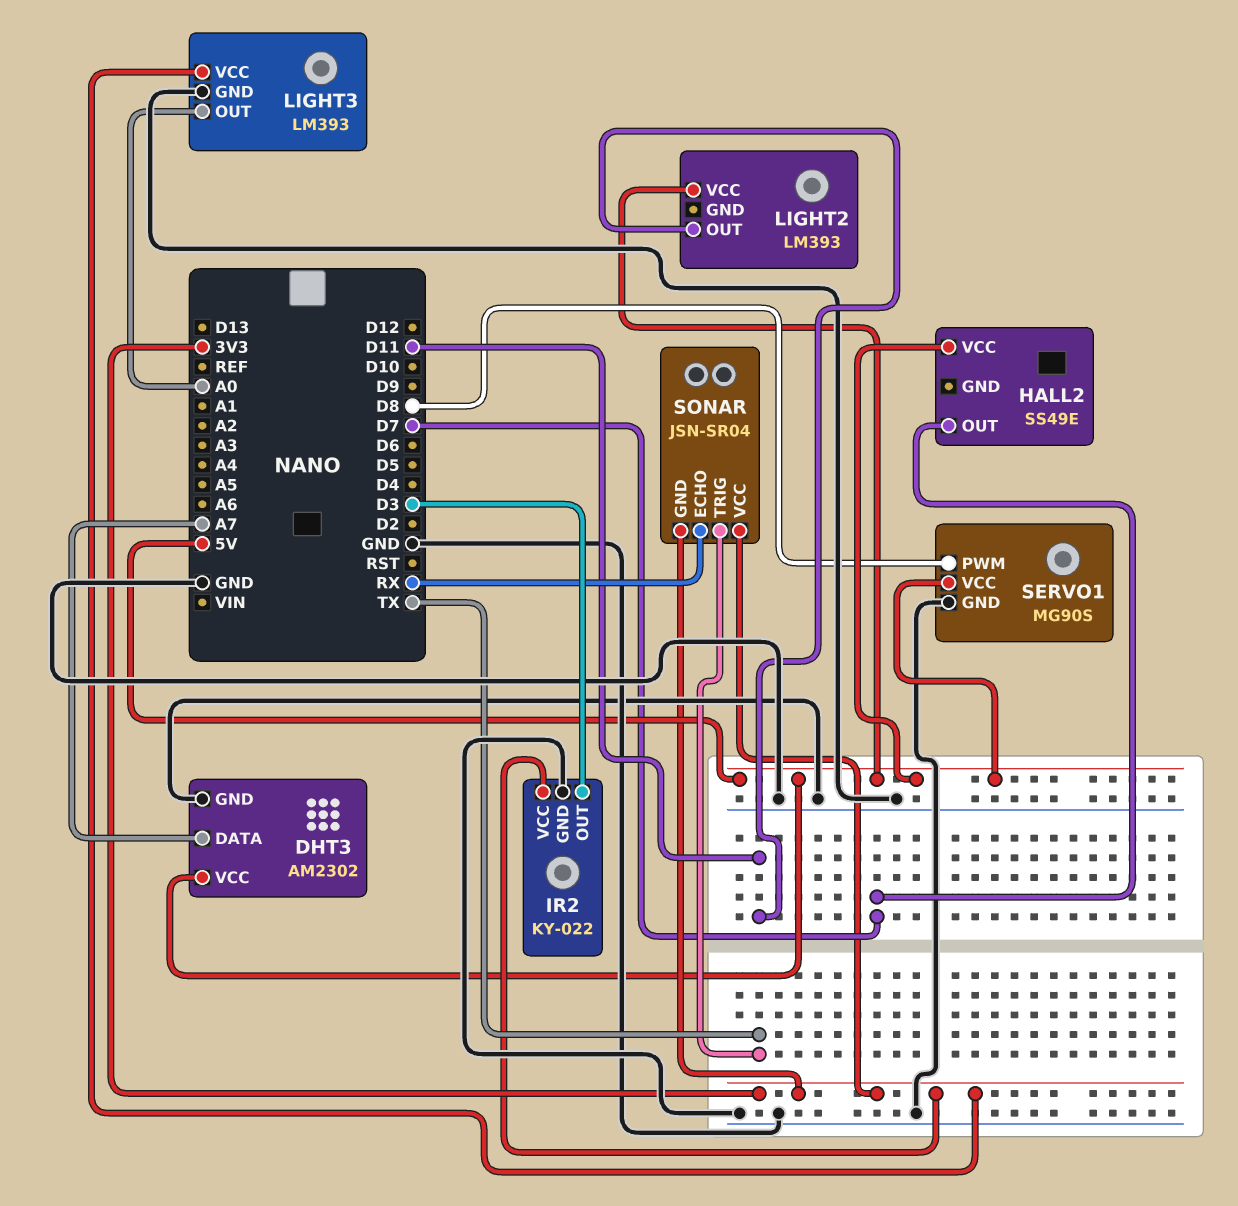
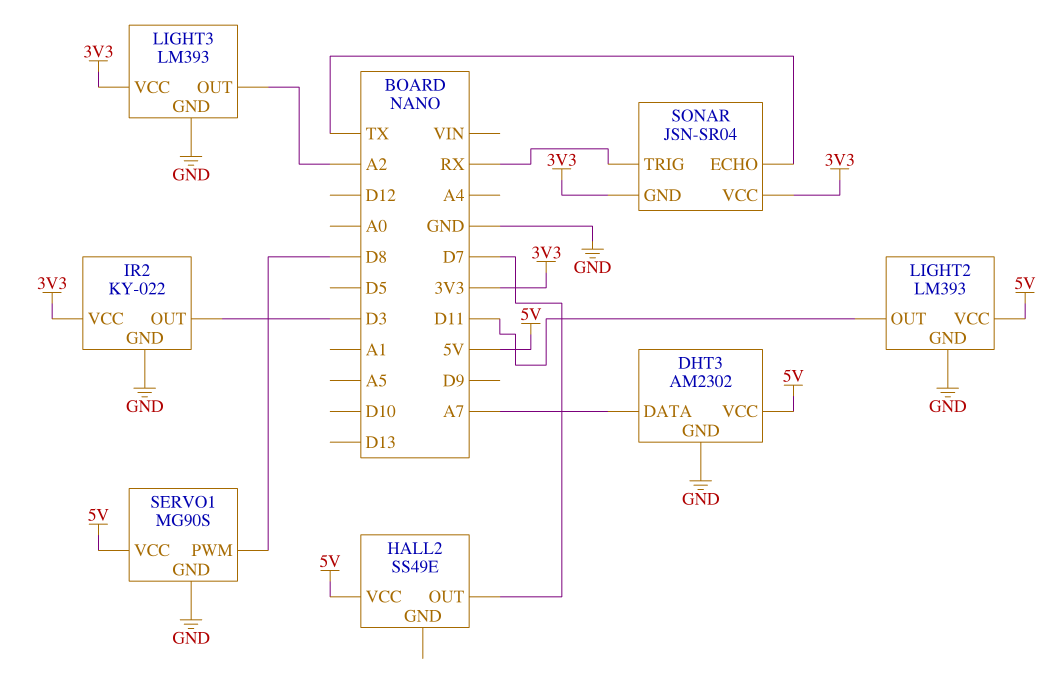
LIGHT2 pin GND: none -> GND
LIGHT3 pin OUT: A0 -> A2
SONAR pin ECHO: RX -> TX
SONAR pin TRIG: TX -> RX

